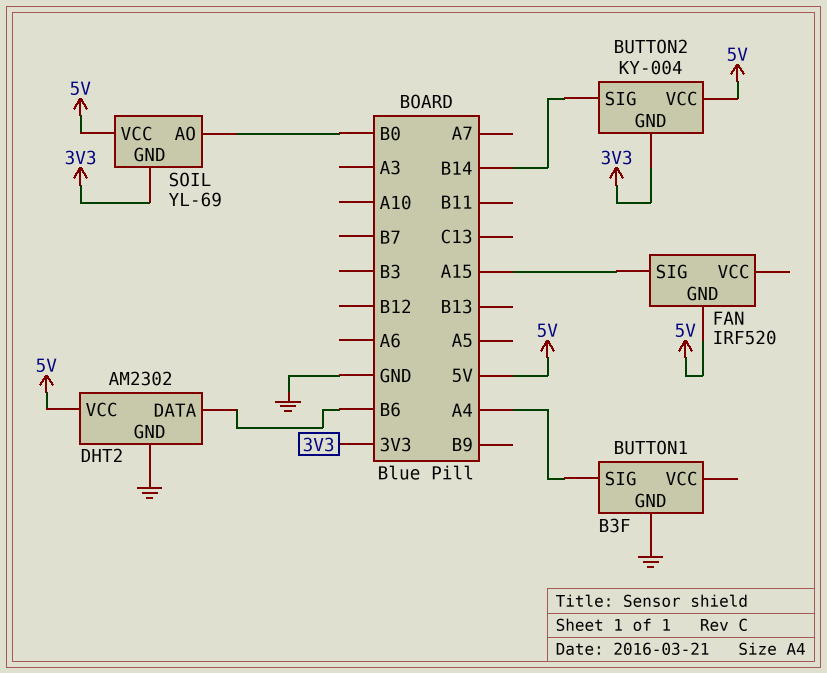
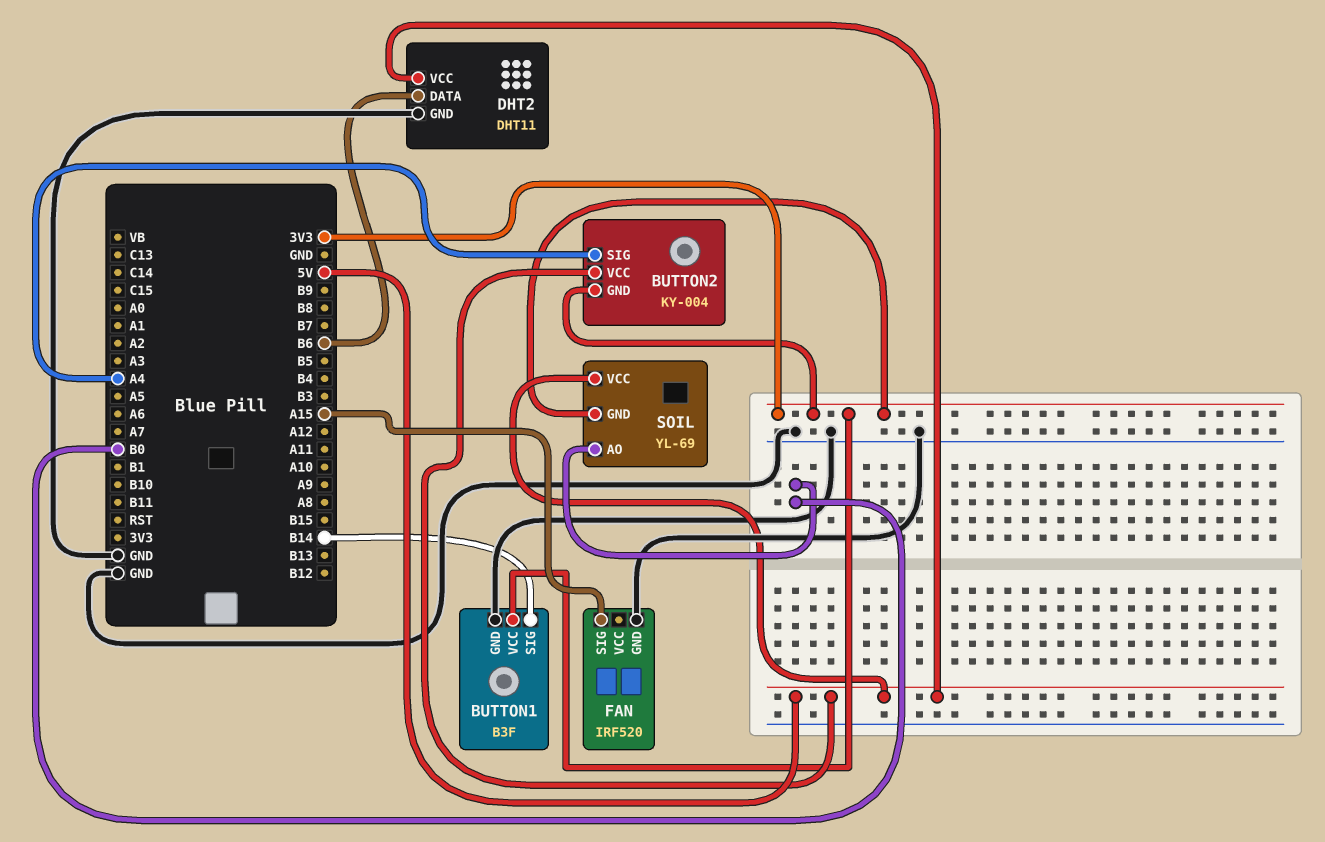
BUTTON1 pin SIG: A4 -> B14
BUTTON1 pin VCC: none -> 3V3
BUTTON2 pin SIG: B14 -> A4
DHT2: AM2302 -> DHT11
FAN pin GND: 5V -> GND

